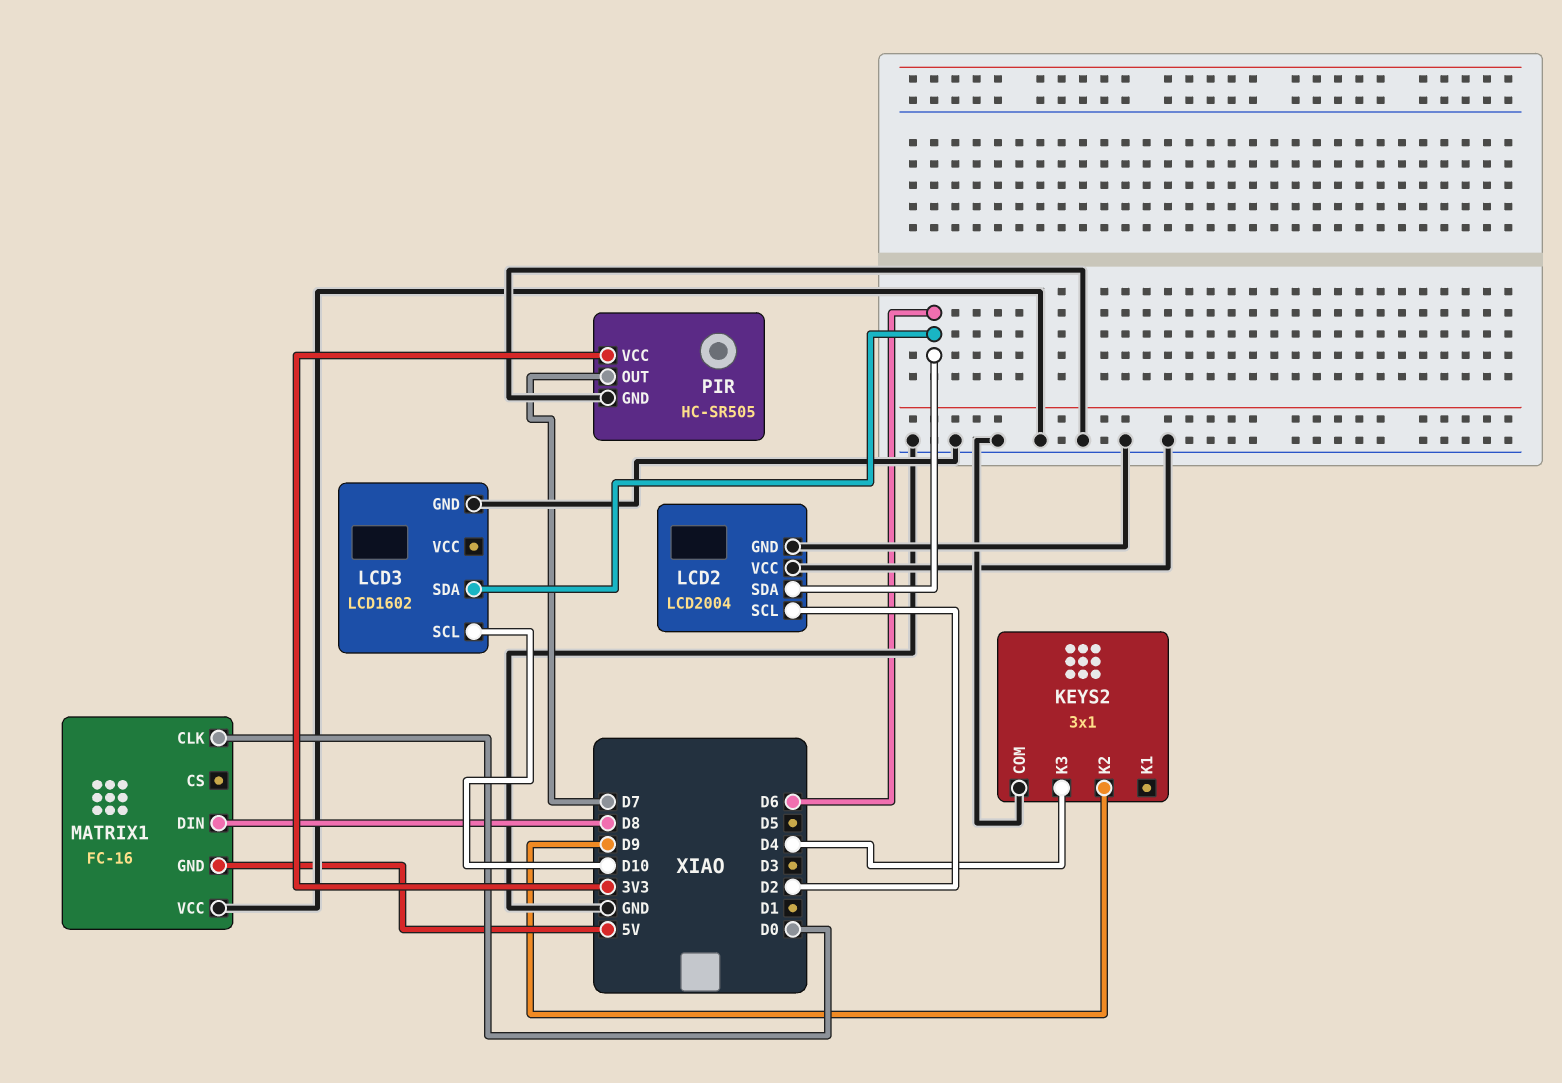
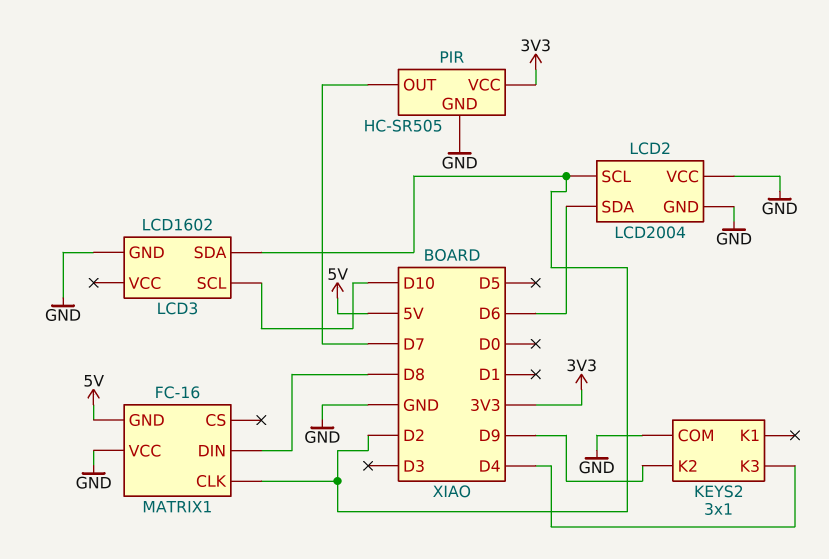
LCD3 pin SDA: D6 -> D2
MATRIX1 pin CLK: D0 -> D2

